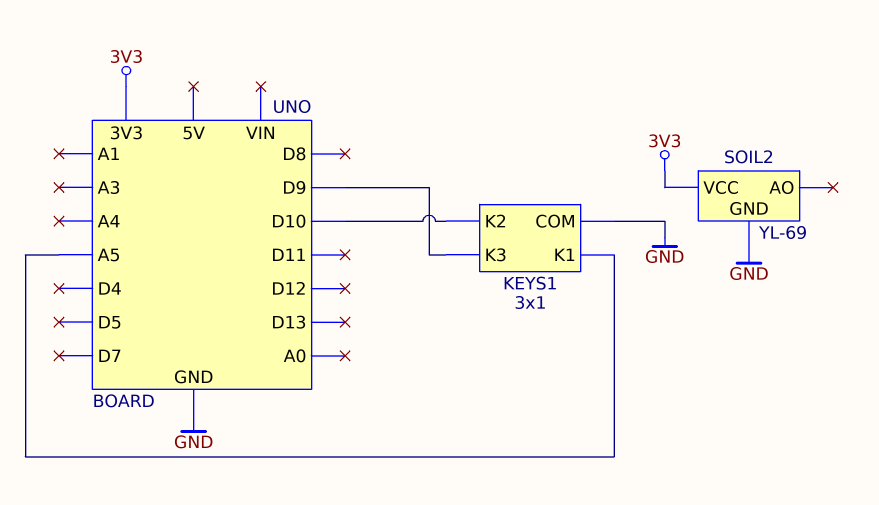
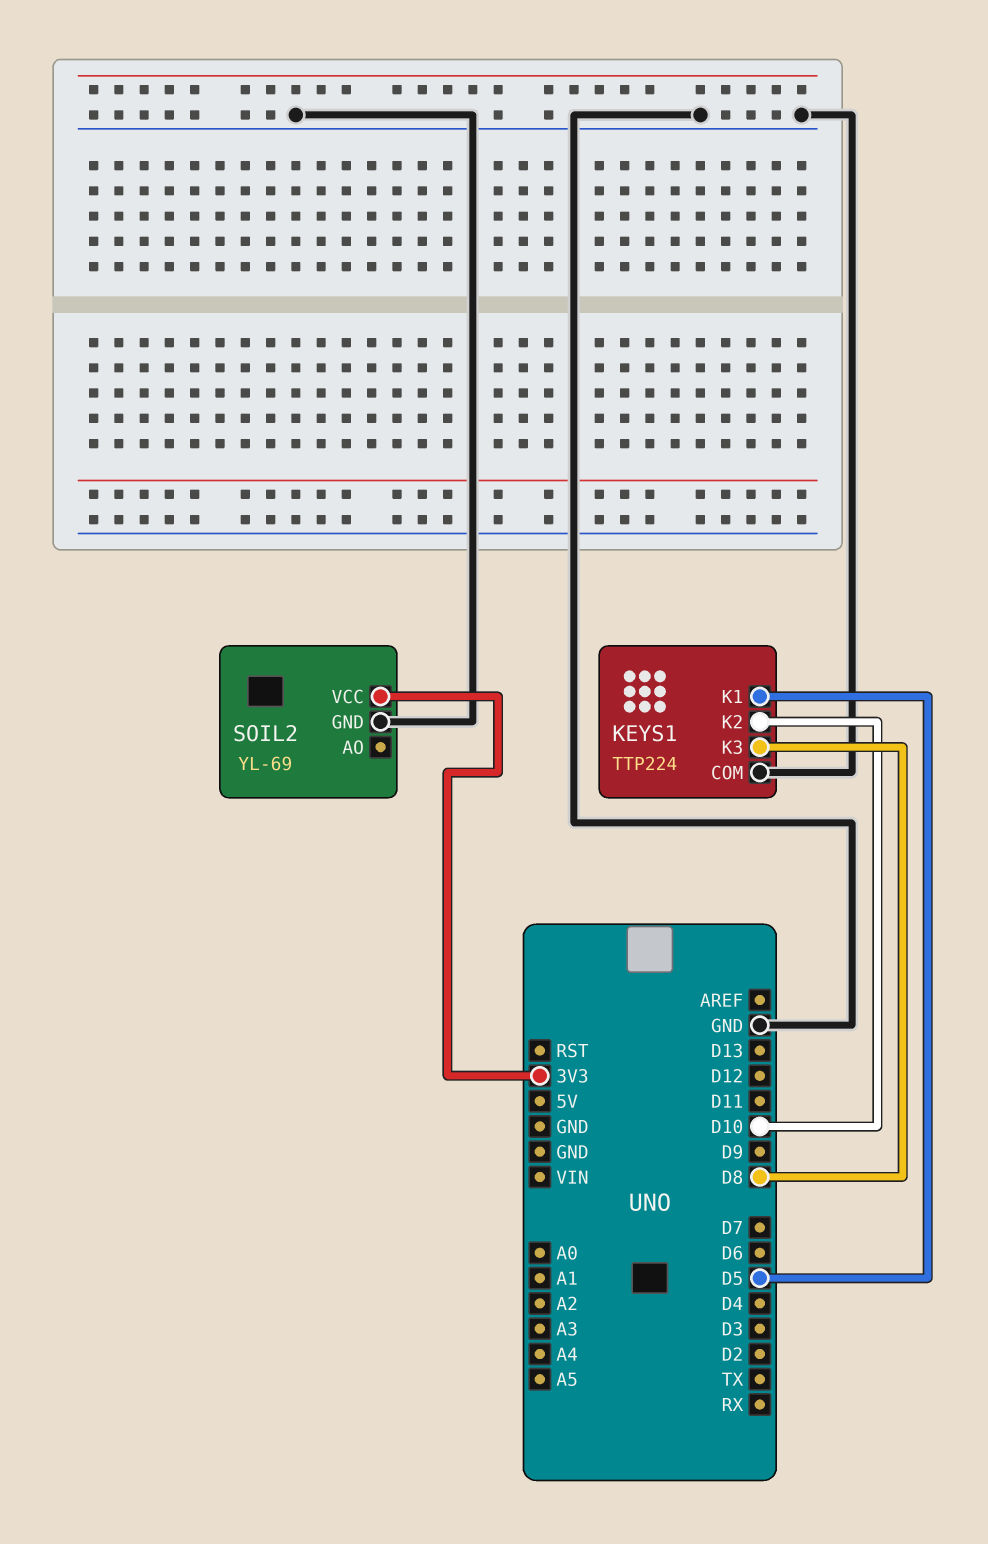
KEYS1: 3x1 -> TTP224
KEYS1 pin K1: A5 -> D5
KEYS1 pin K3: D9 -> D8

